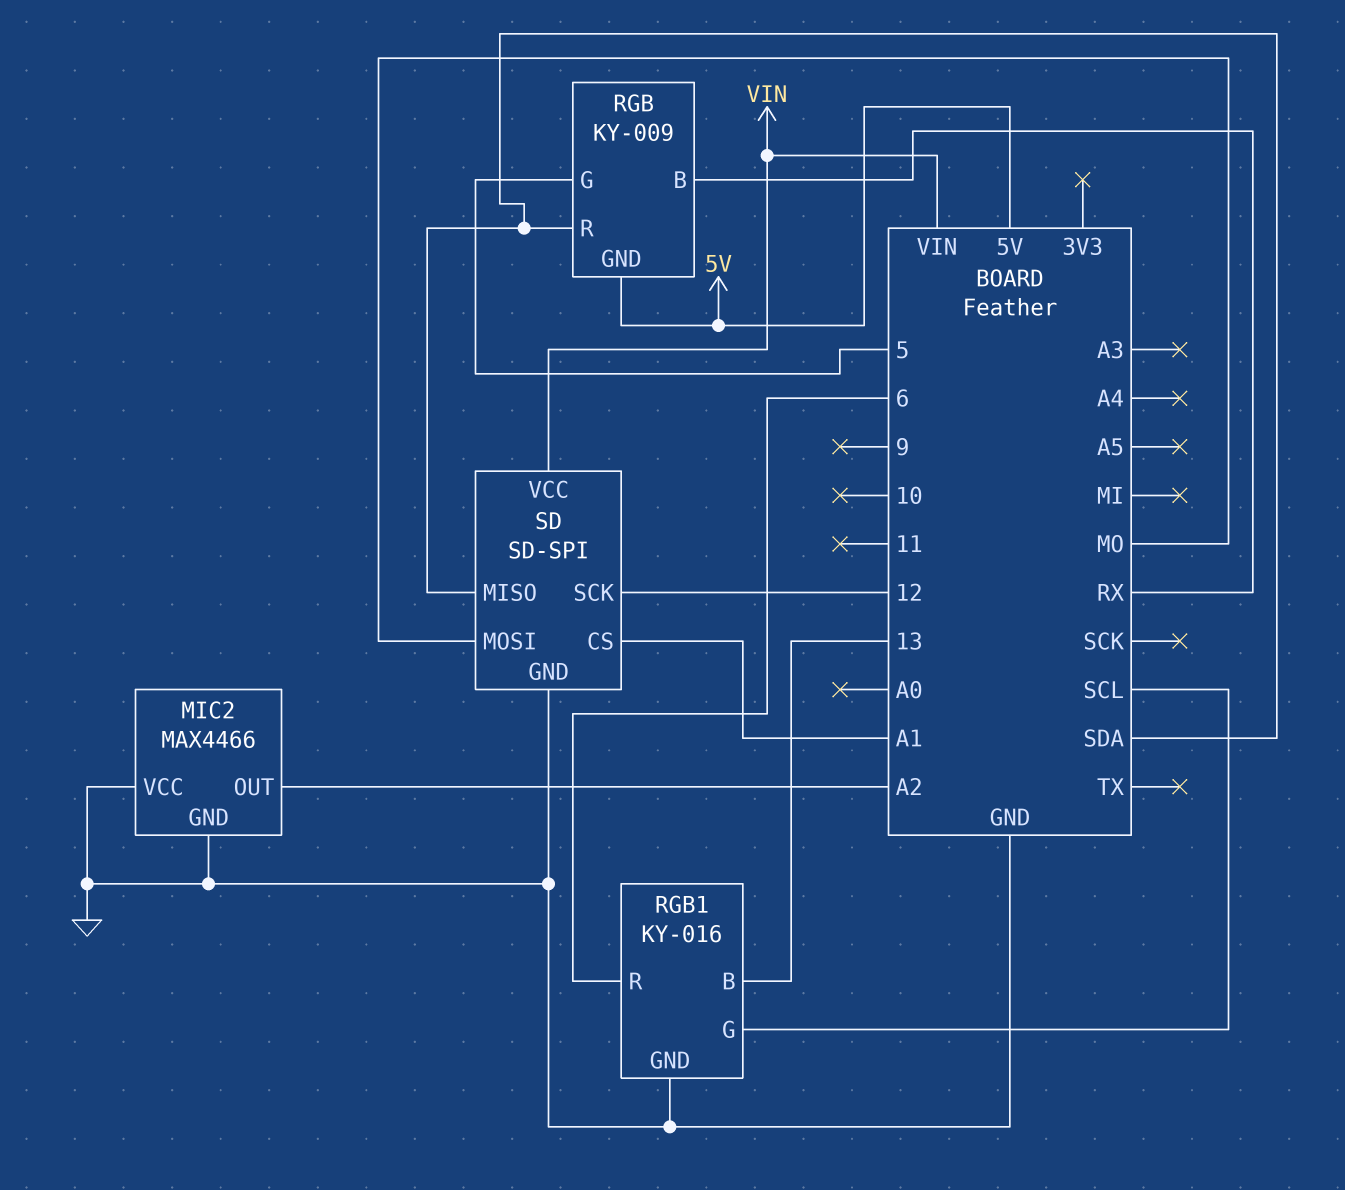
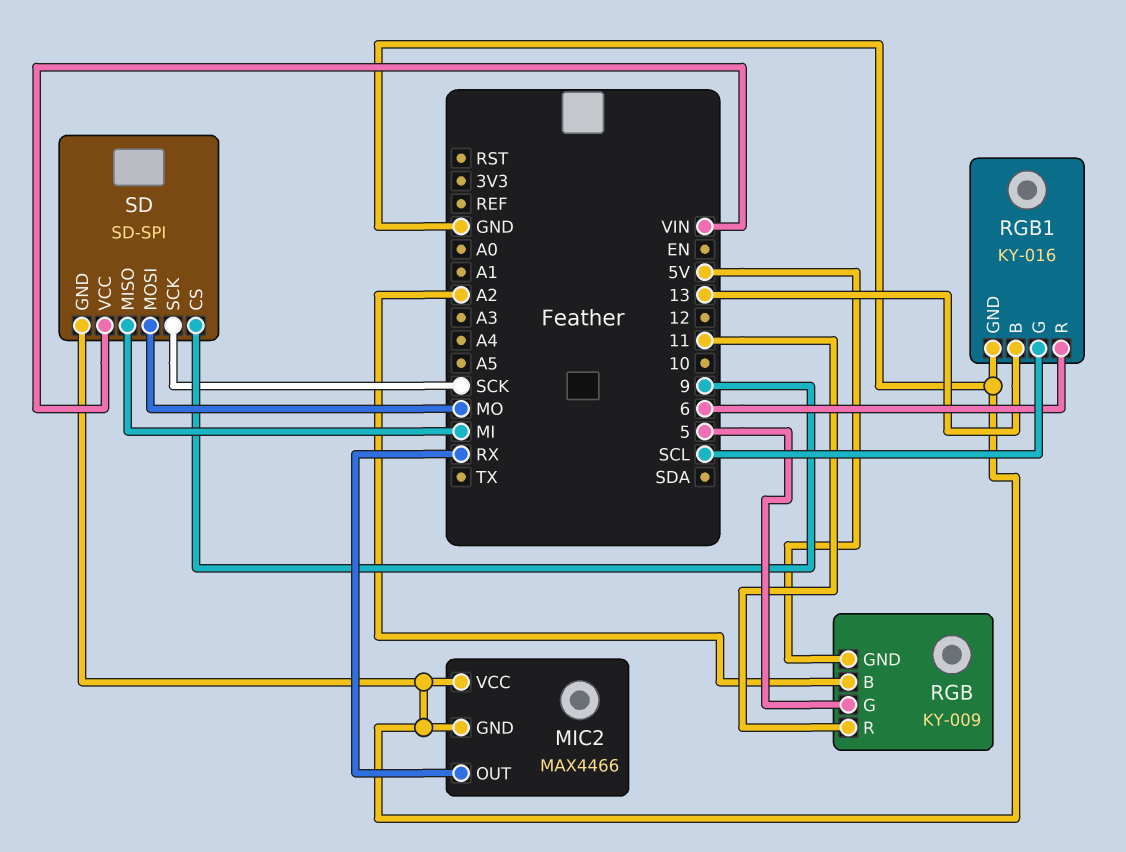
MIC2 pin OUT: A2 -> RX
RGB pin B: RX -> A2
RGB pin R: SDA -> 11
SD pin CS: A1 -> 9
SD pin MISO: SDA -> MI
SD pin SCK: 12 -> SCK

